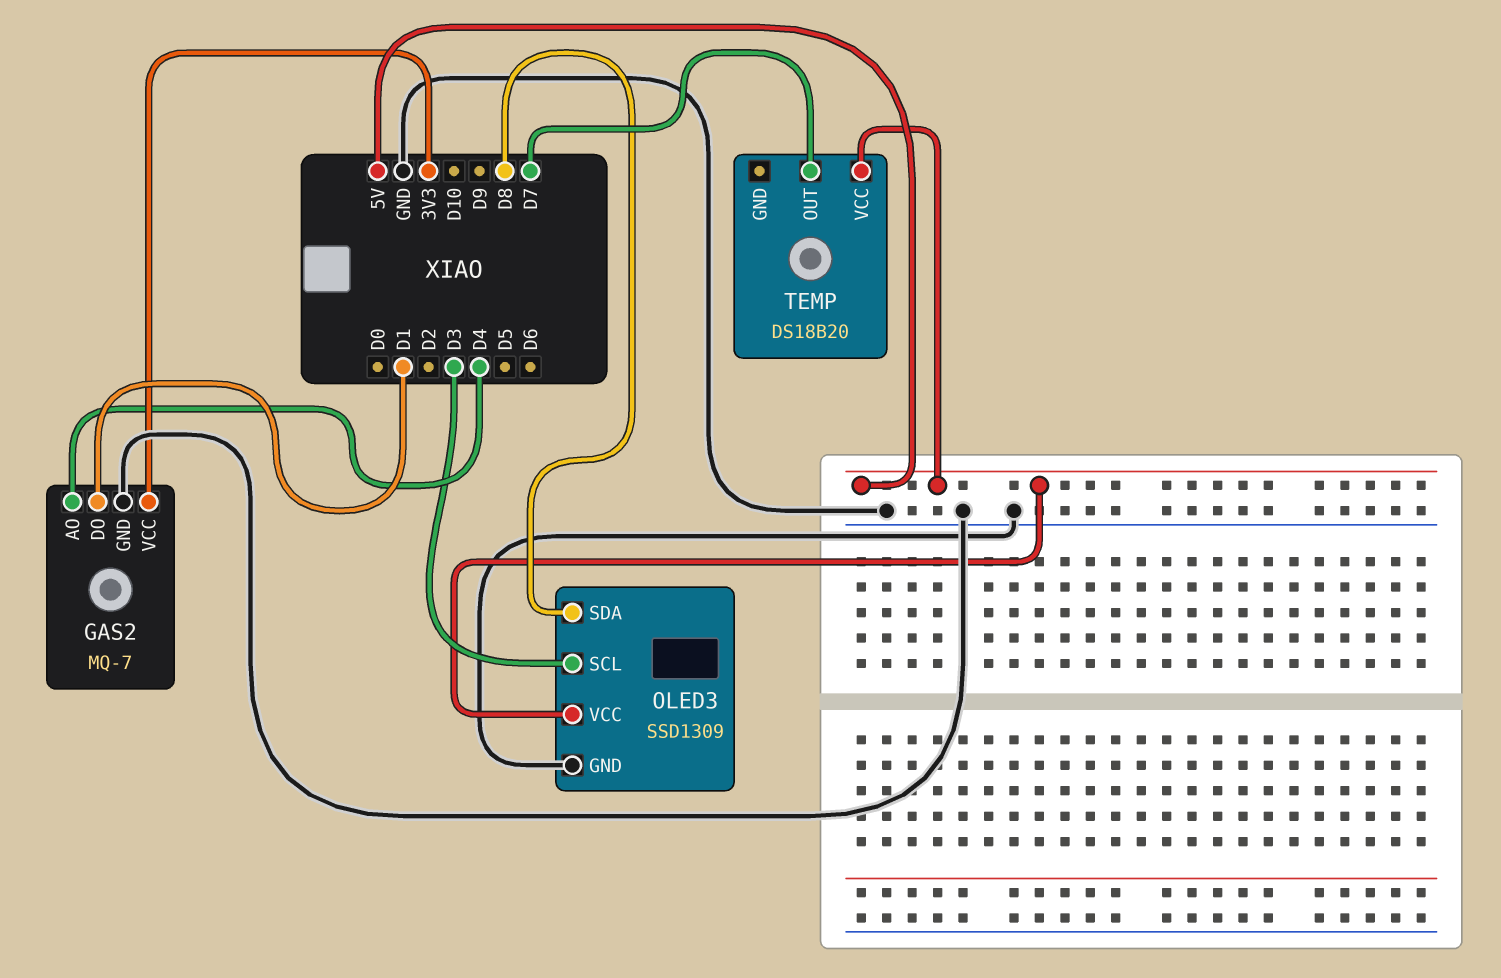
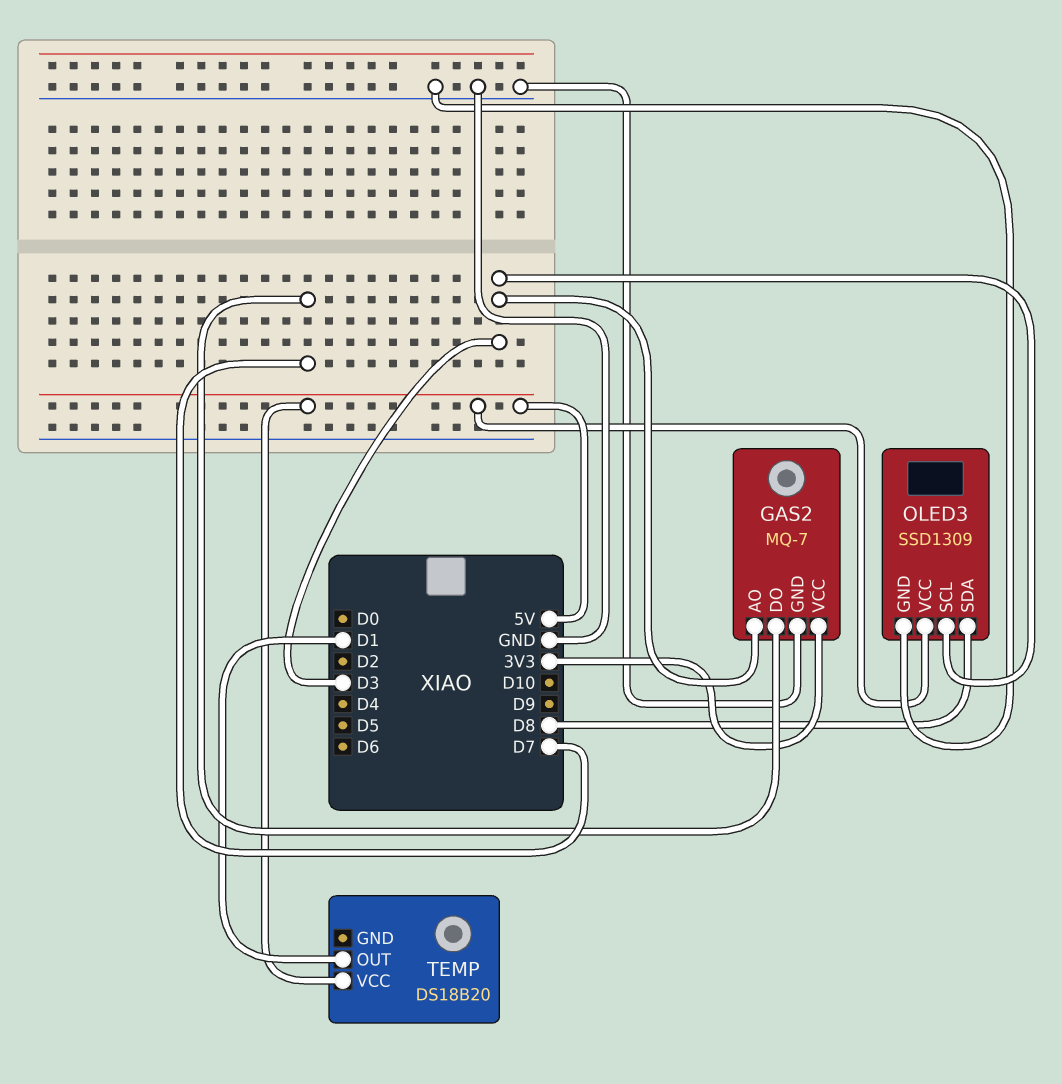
GAS2 pin AO: D4 -> D3
GAS2 pin DO: D1 -> D7
TEMP pin OUT: D7 -> D1

